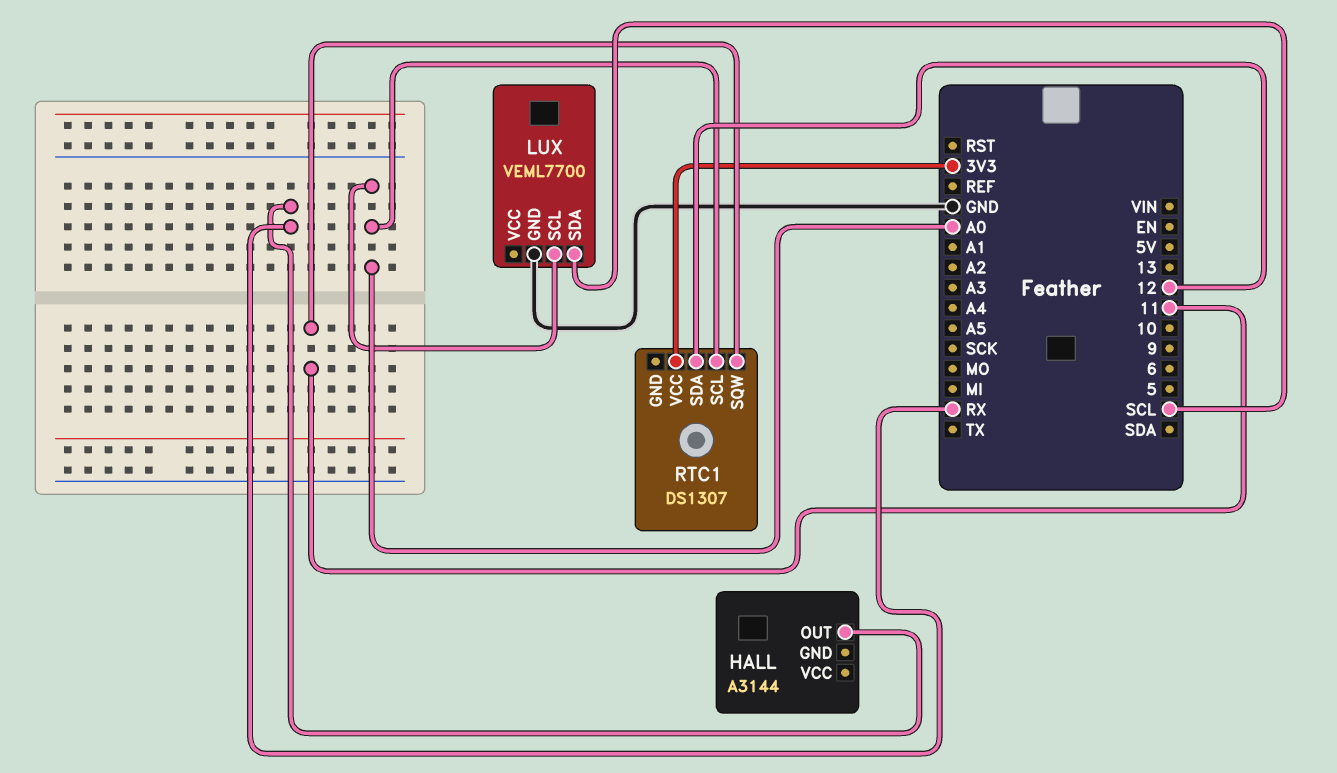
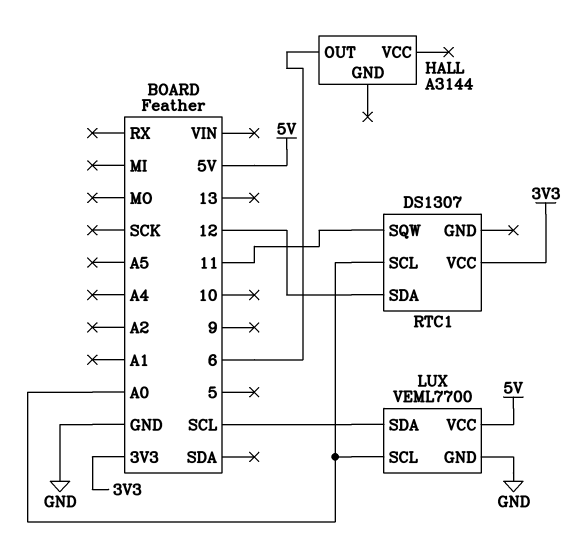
HALL pin OUT: RX -> 6
LUX pin VCC: none -> 5V

